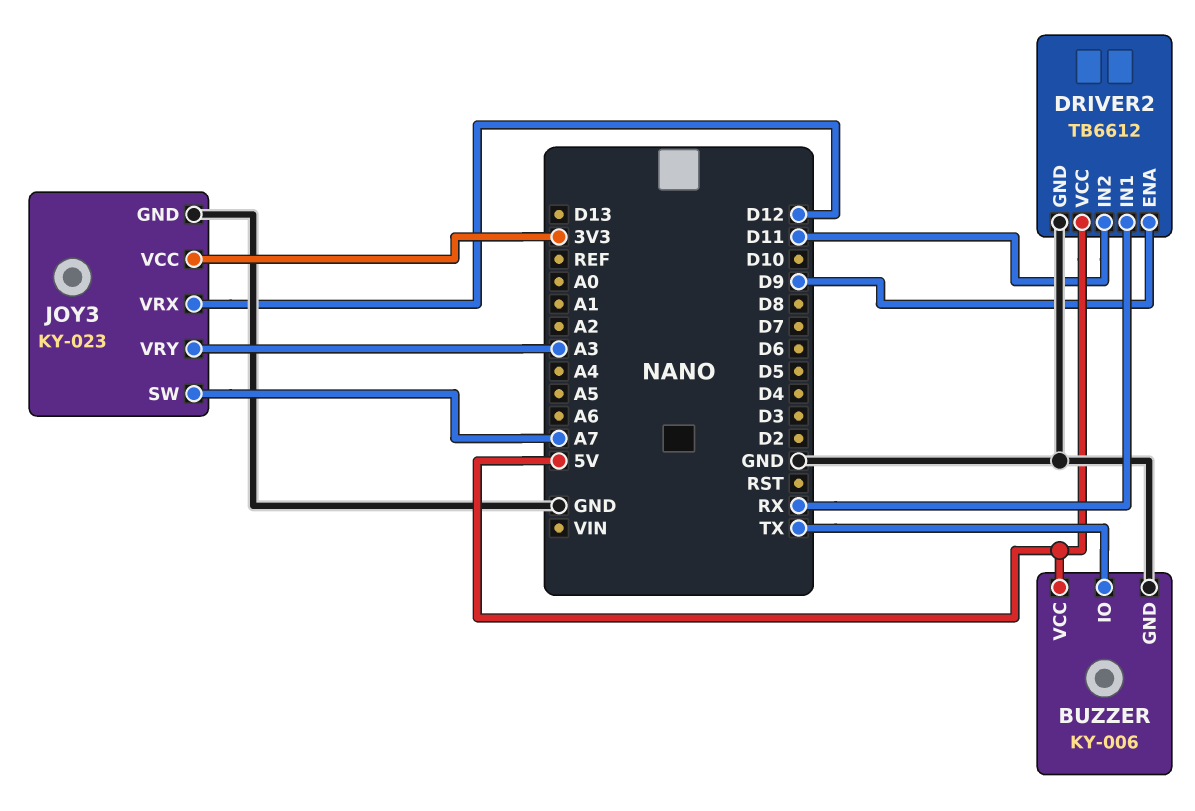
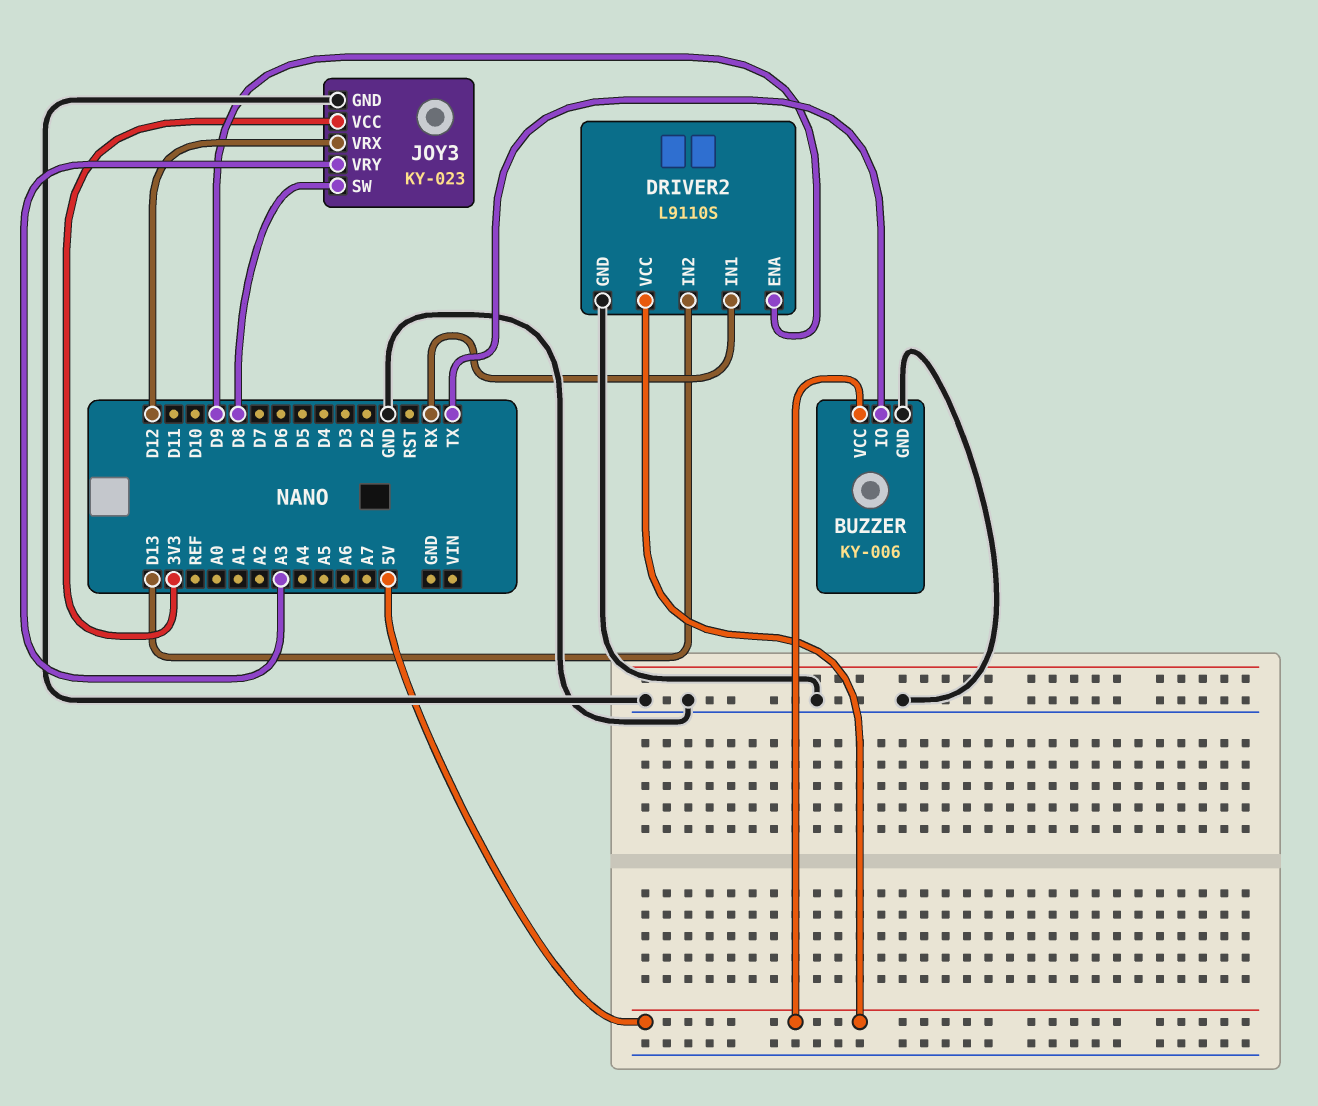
DRIVER2: TB6612 -> L9110S
DRIVER2 pin IN2: D11 -> D13
JOY3 pin SW: A7 -> D8

